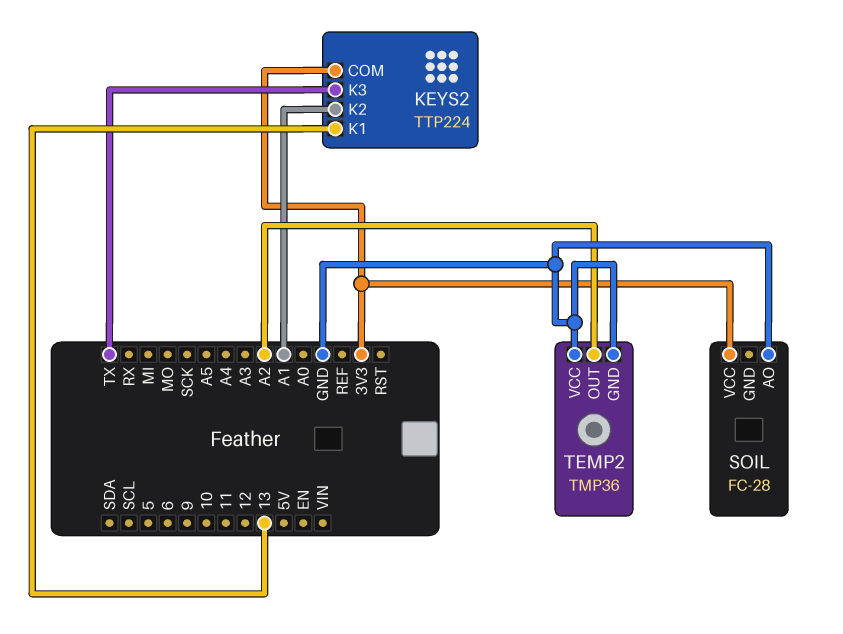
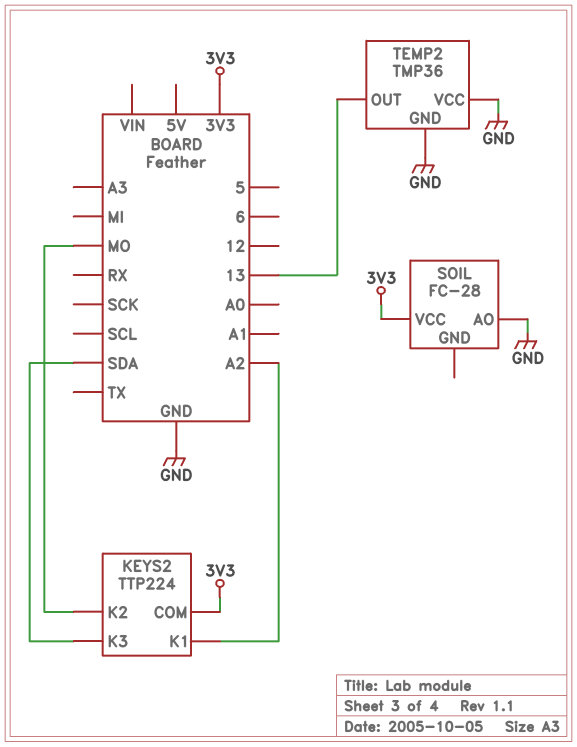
KEYS2 pin K1: 13 -> A2
KEYS2 pin K2: A1 -> MO
KEYS2 pin K3: TX -> SDA
TEMP2 pin OUT: A2 -> 13

